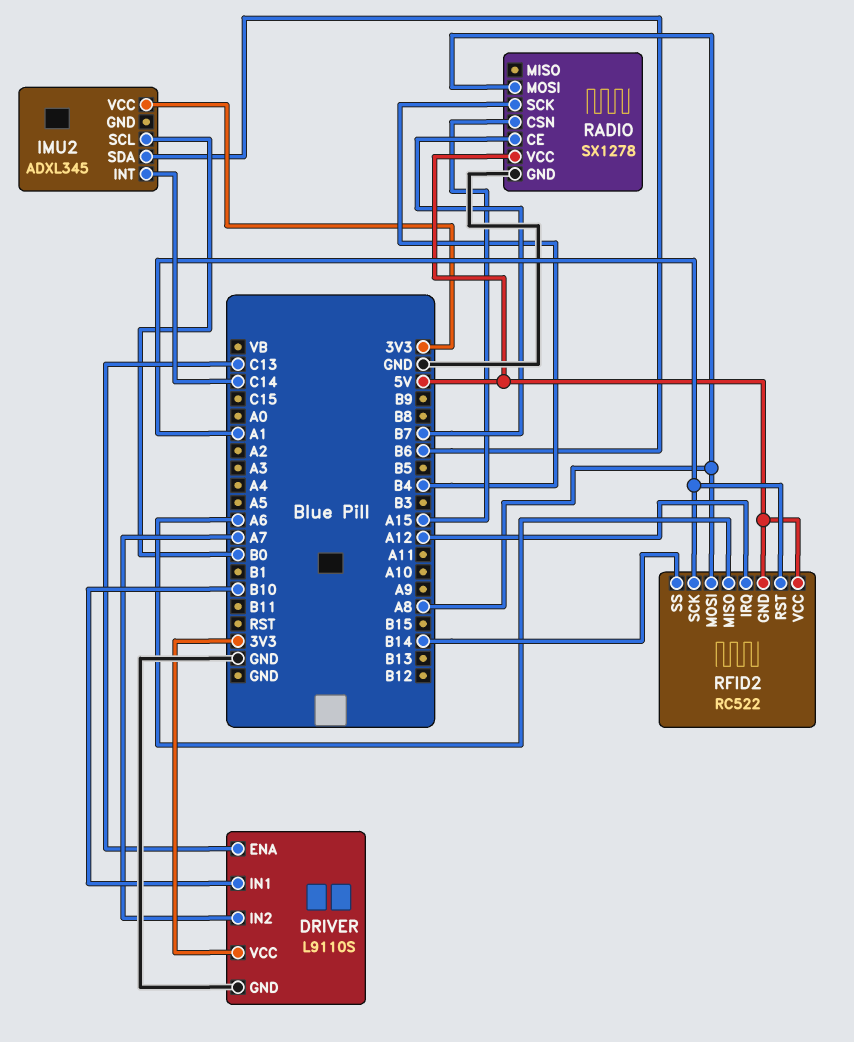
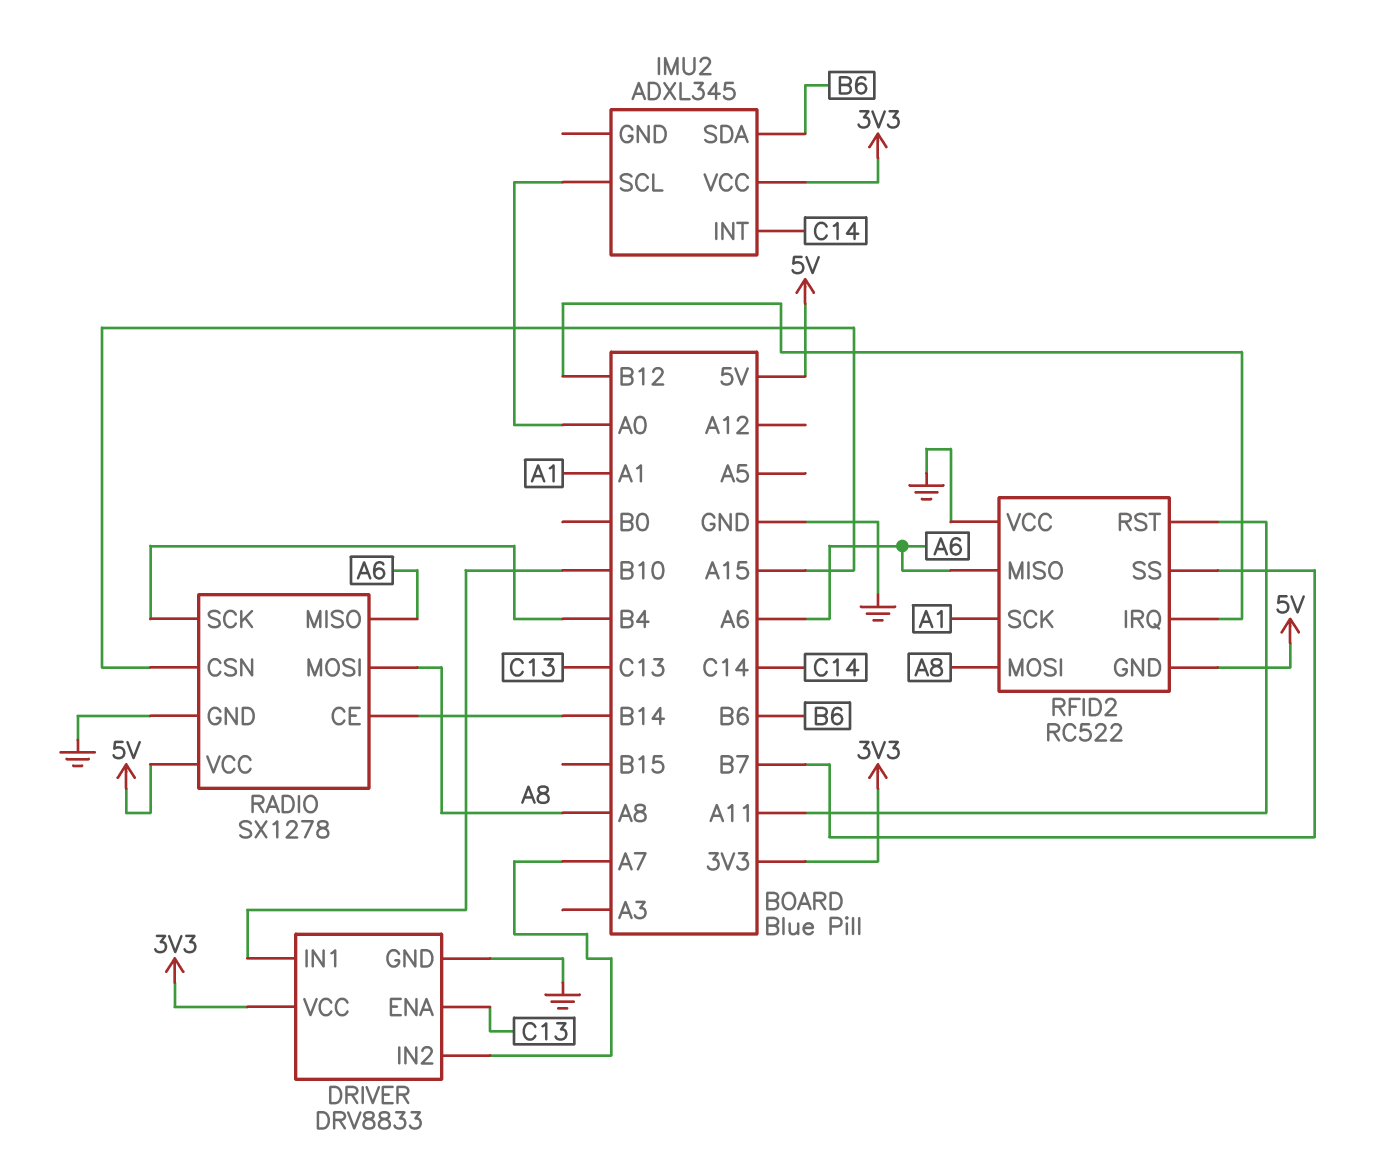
DRIVER: L9110S -> DRV8833
IMU2 pin SCL: B0 -> A0
RADIO pin CE: B7 -> B14
RADIO pin MISO: none -> A6
RFID2 pin IRQ: A12 -> B12
RFID2 pin RST: A1 -> A11
RFID2 pin SS: B14 -> B7
RFID2 pin VCC: 5V -> GND

